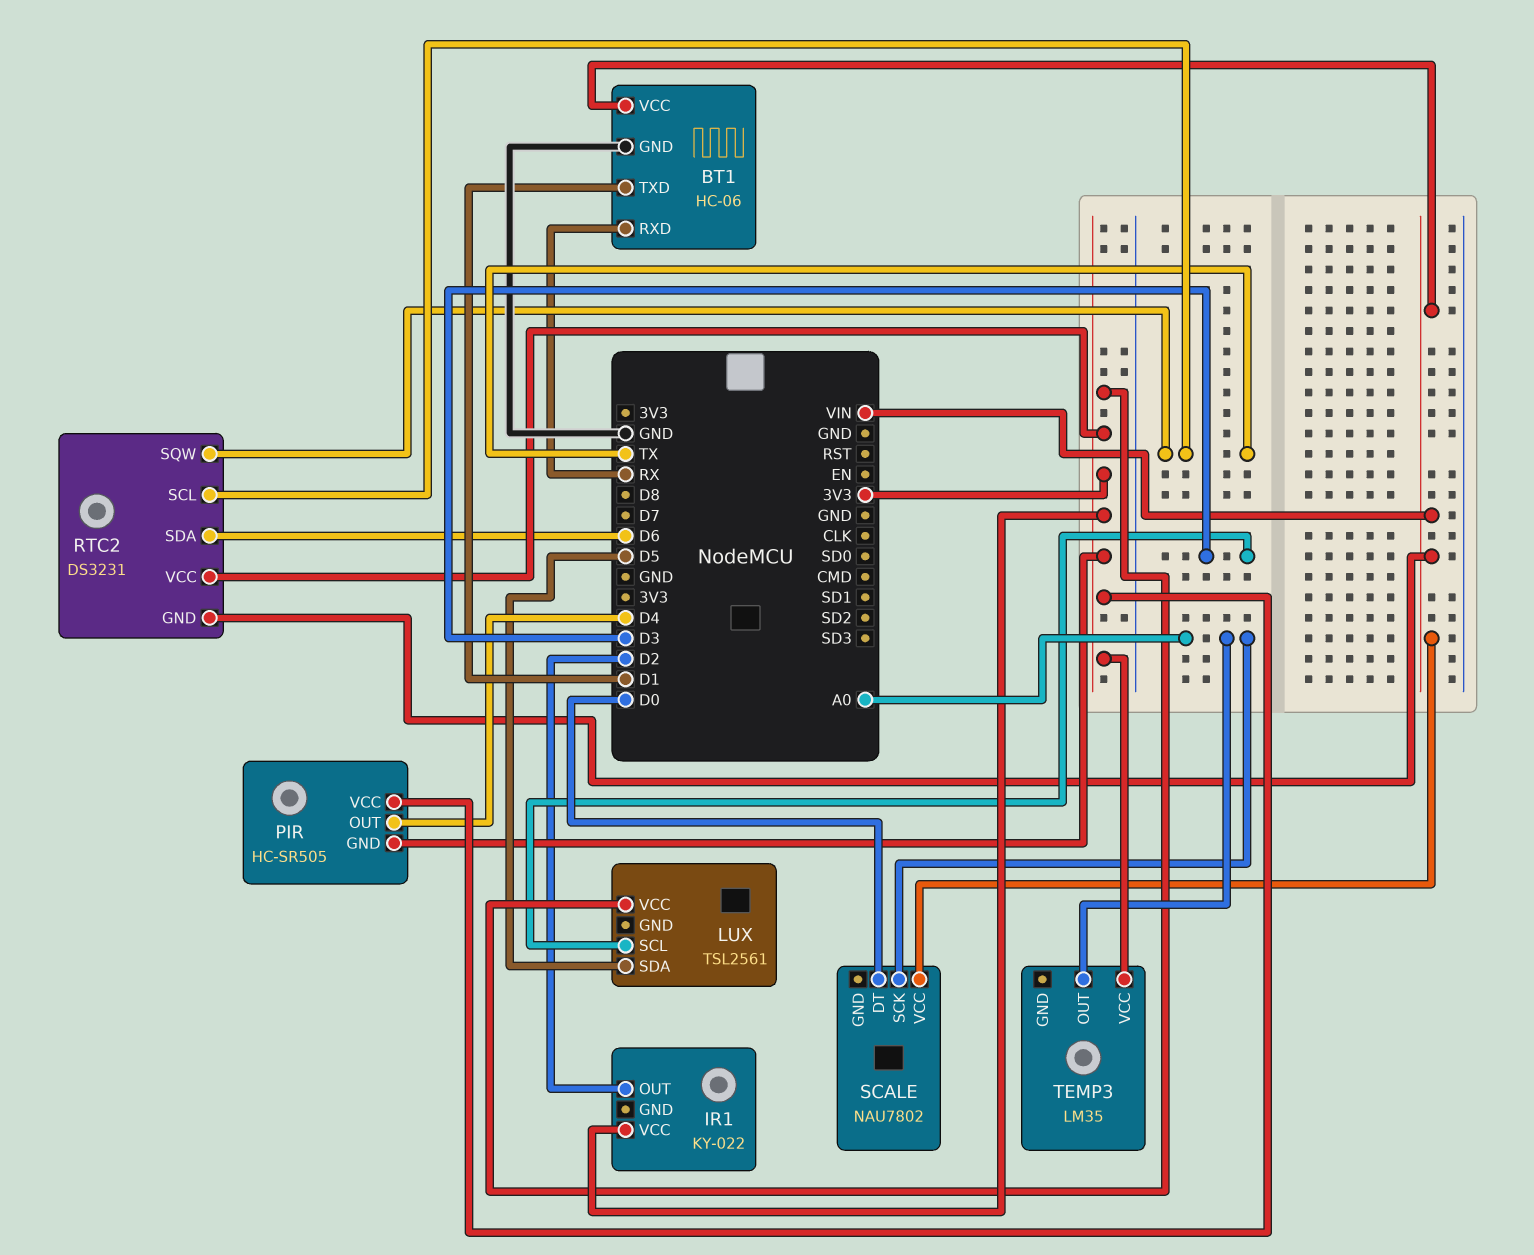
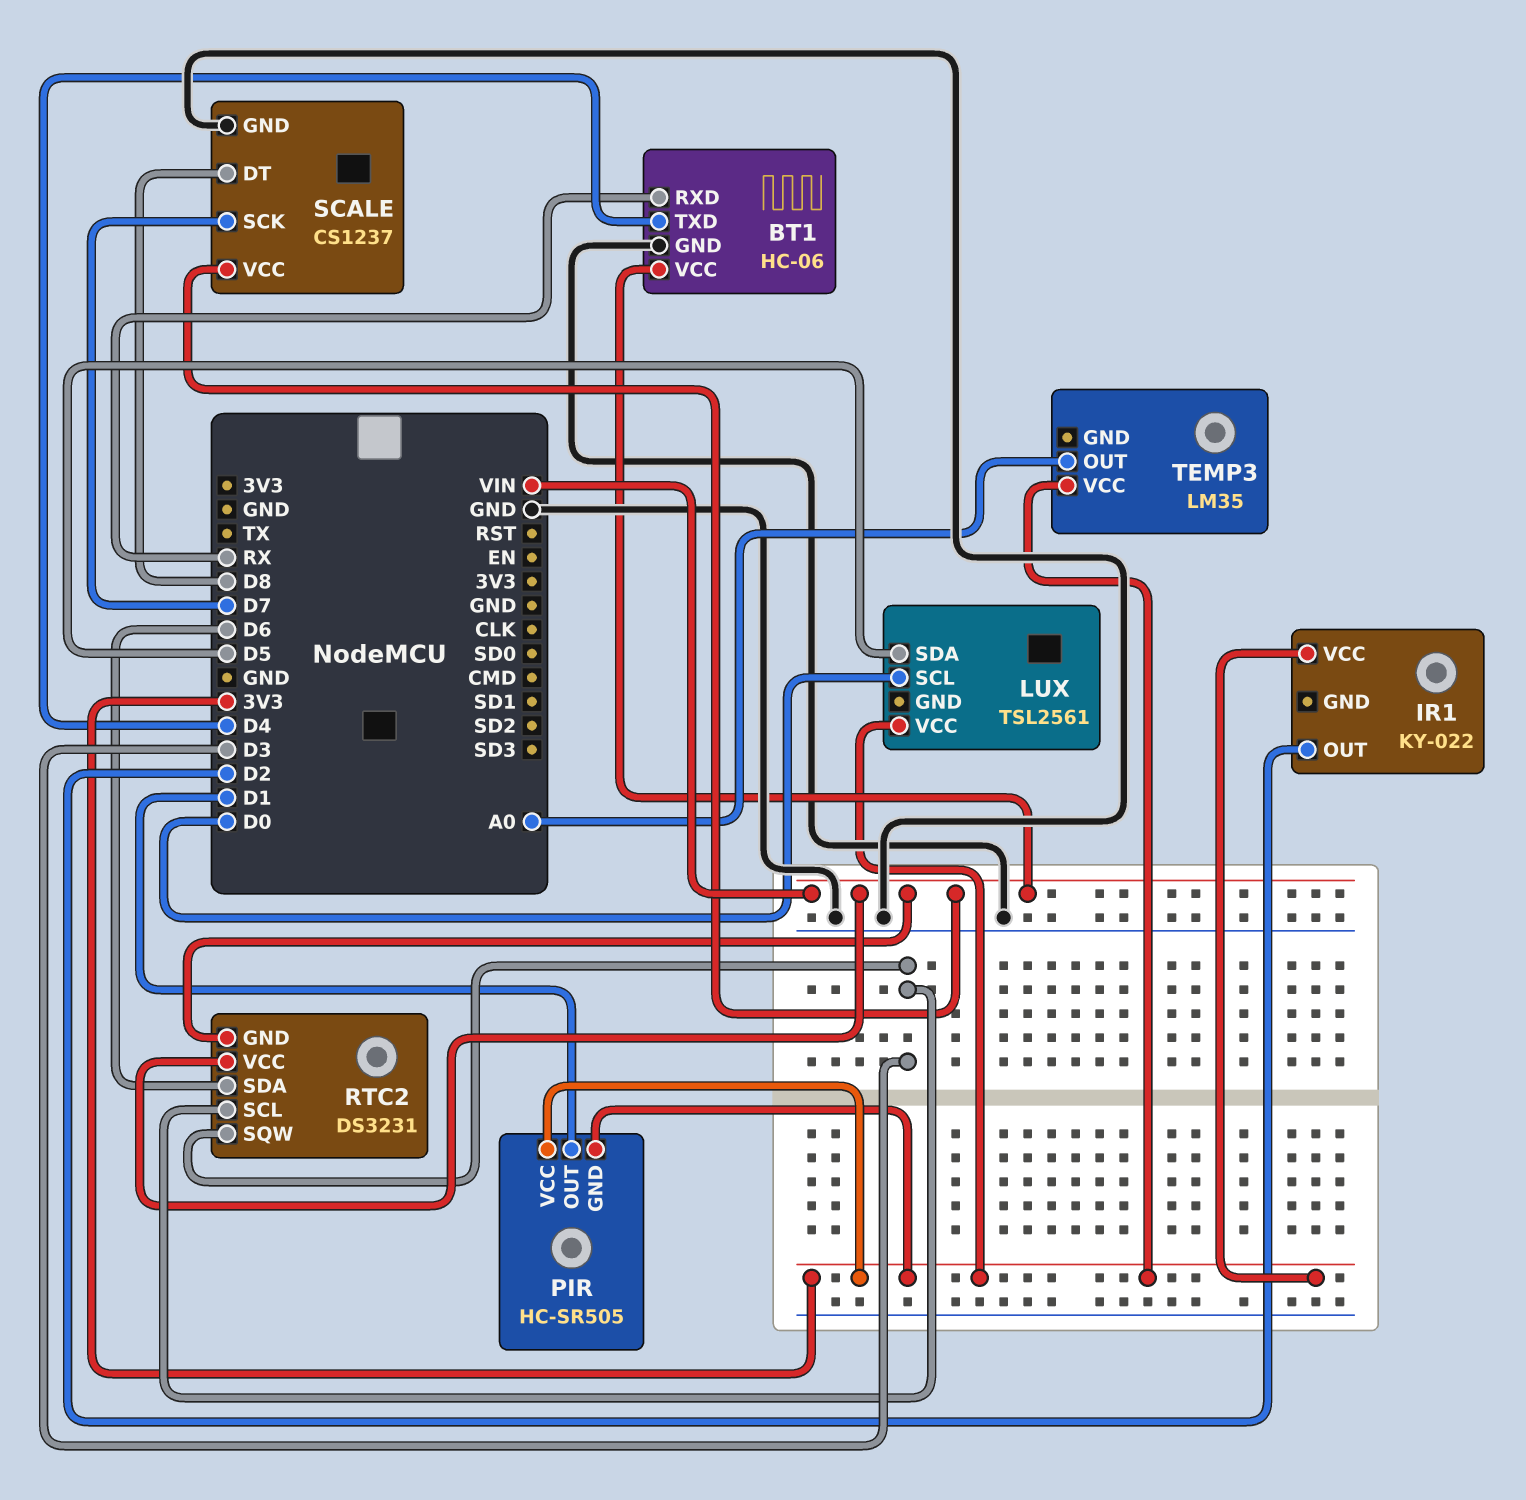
BT1 pin TXD: D1 -> D4
LUX pin SCL: D3 -> D0
PIR pin OUT: D4 -> D1
RTC2 pin SCL: TX -> D3
RTC2 pin SQW: TX -> D3
RTC2 pin VCC: 3V3 -> VIN
SCALE: NAU7802 -> CS1237
SCALE pin DT: D0 -> D8
SCALE pin GND: none -> GND
SCALE pin SCK: A0 -> D7

